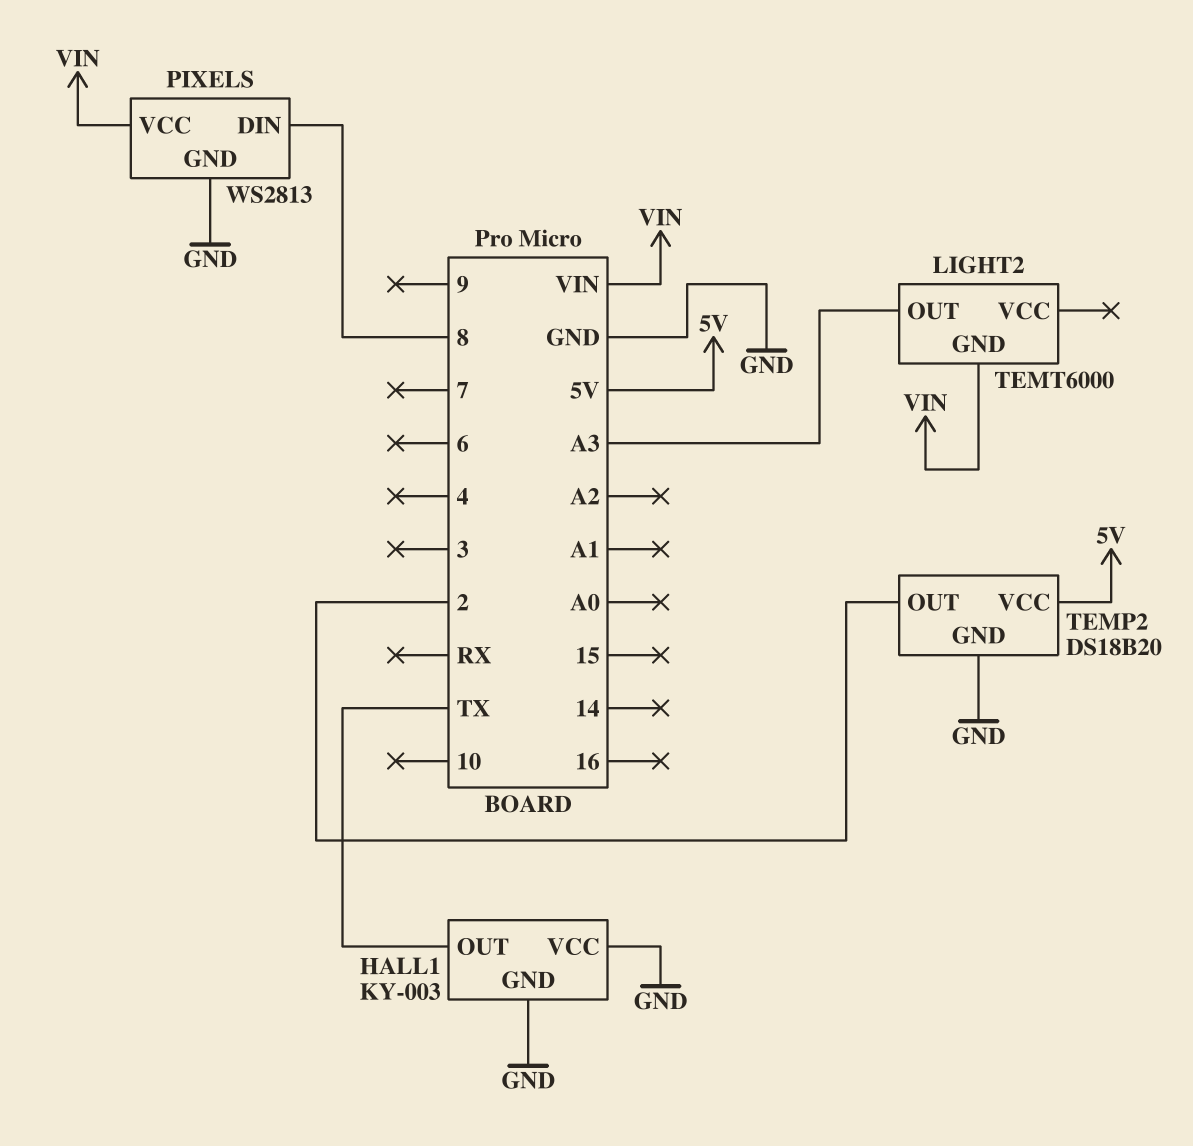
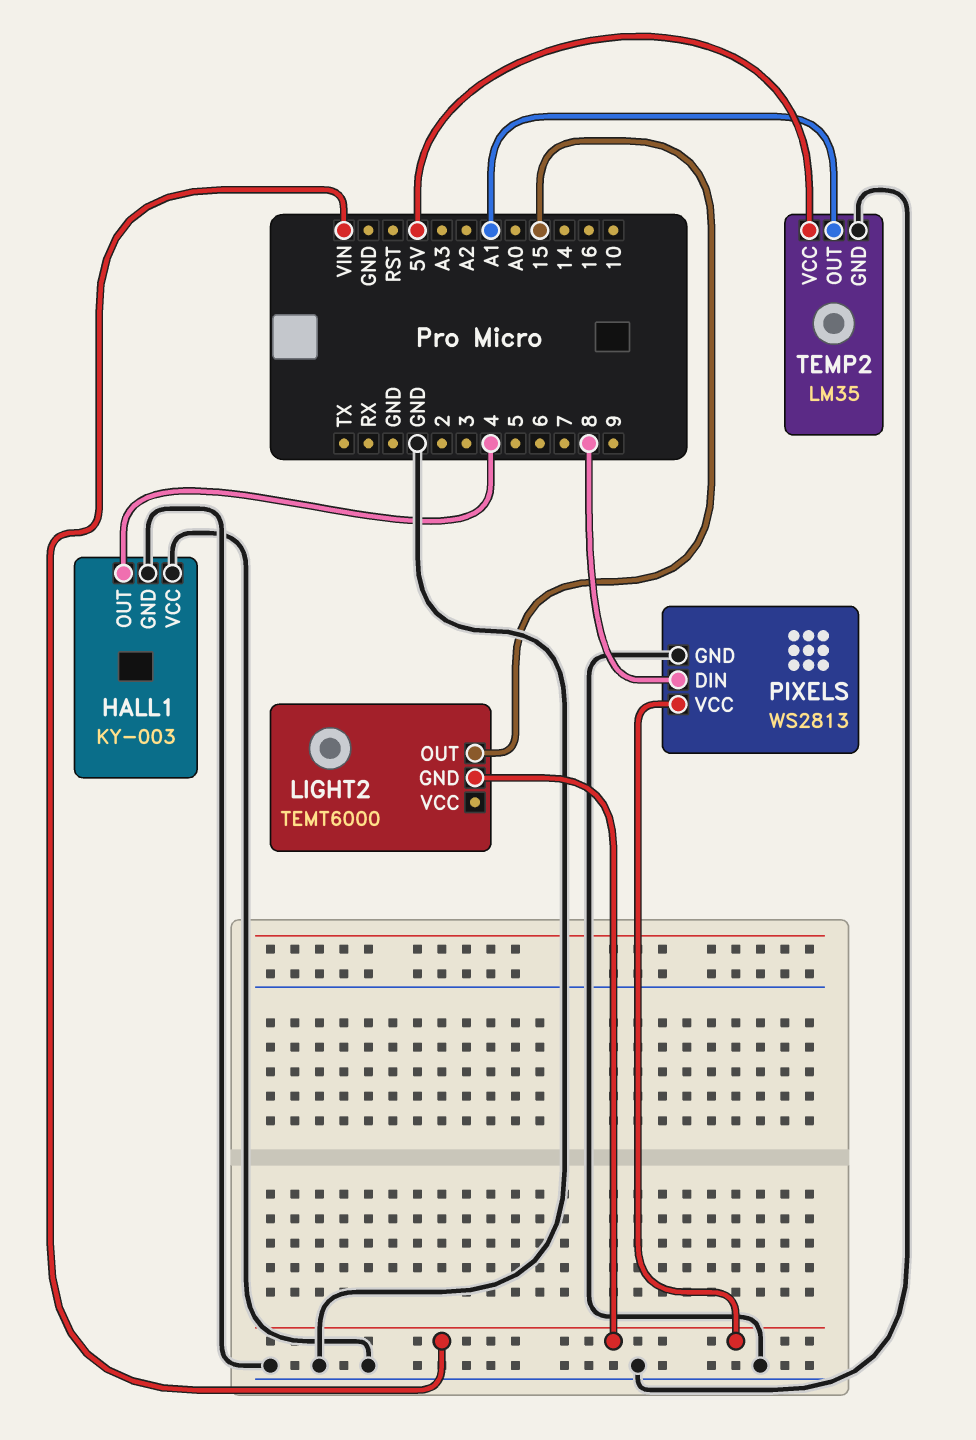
HALL1 pin OUT: TX -> 4
LIGHT2 pin OUT: A3 -> 15
TEMP2: DS18B20 -> LM35
TEMP2 pin OUT: 2 -> A1

